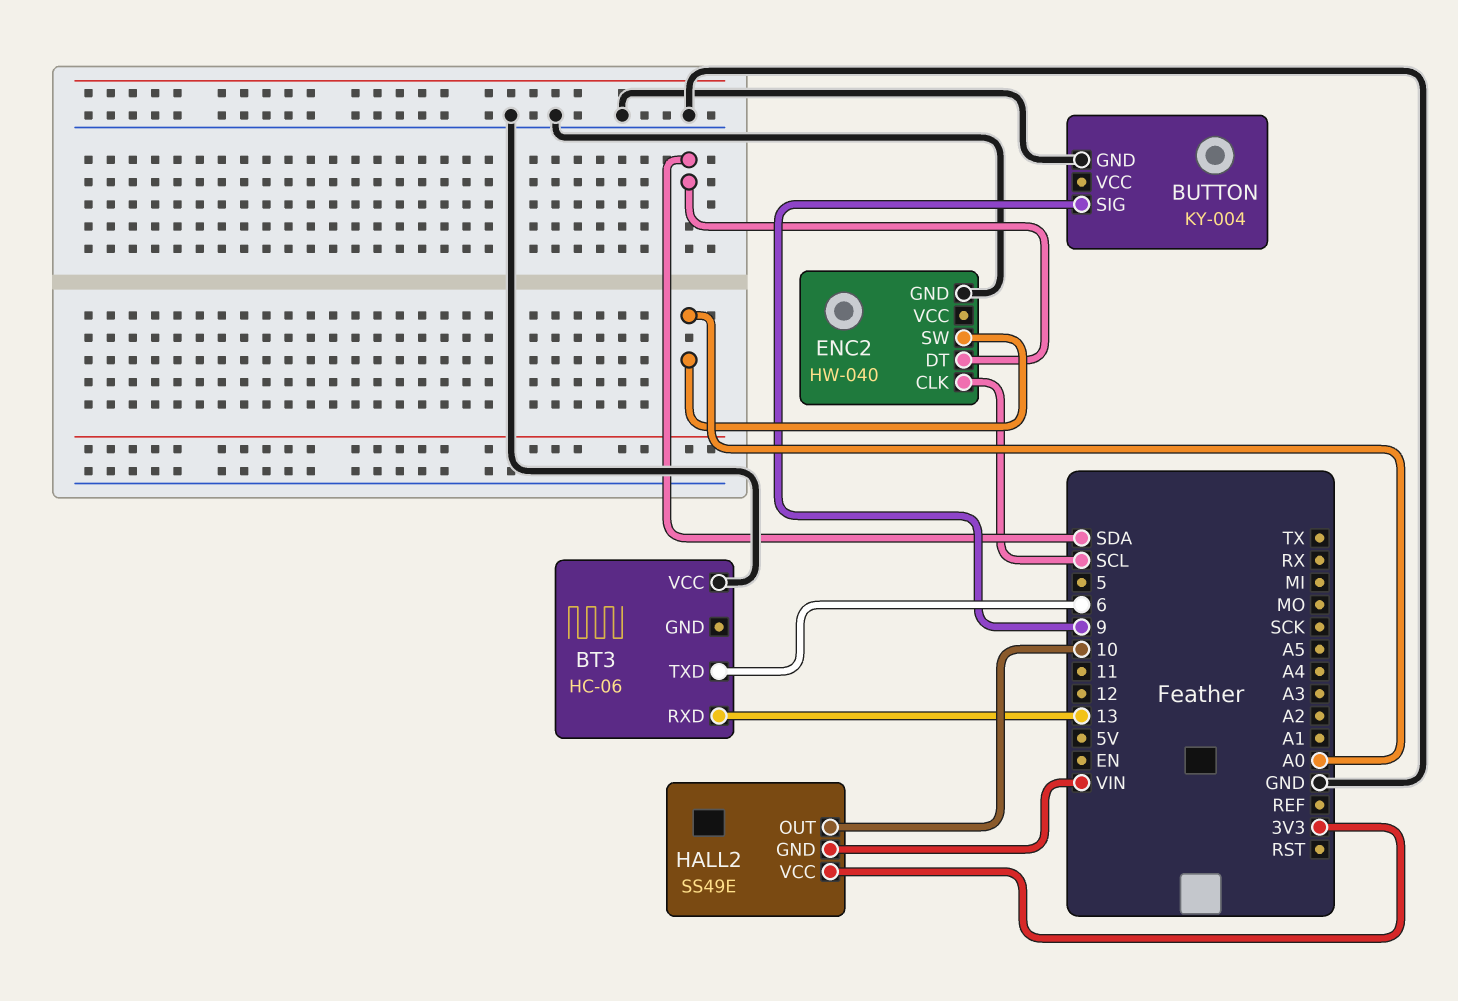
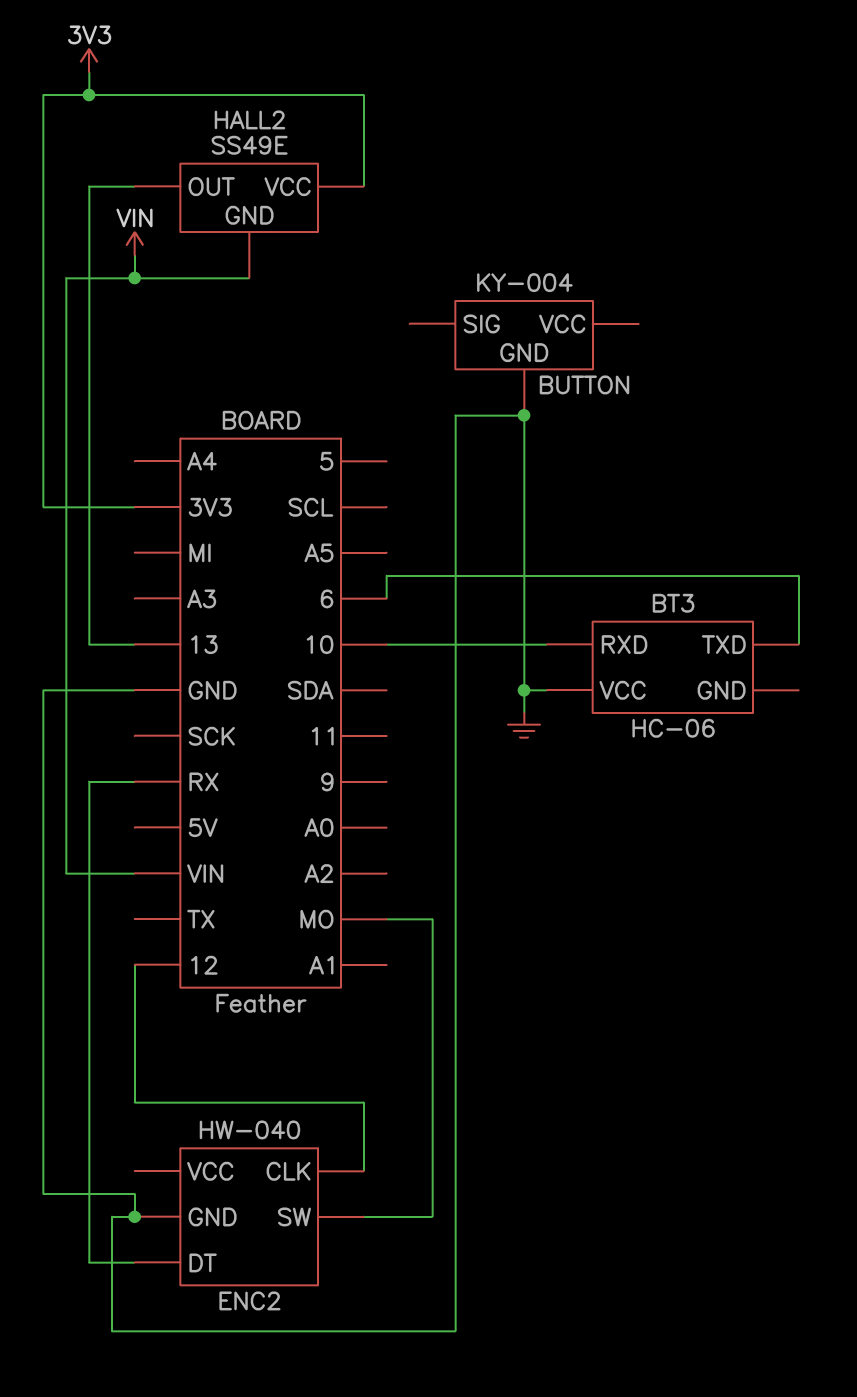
BT3 pin RXD: 13 -> 10
BUTTON pin SIG: 9 -> none
ENC2 pin CLK: SCL -> 12
ENC2 pin DT: SDA -> RX
ENC2 pin SW: A0 -> MO
HALL2 pin OUT: 10 -> 13

